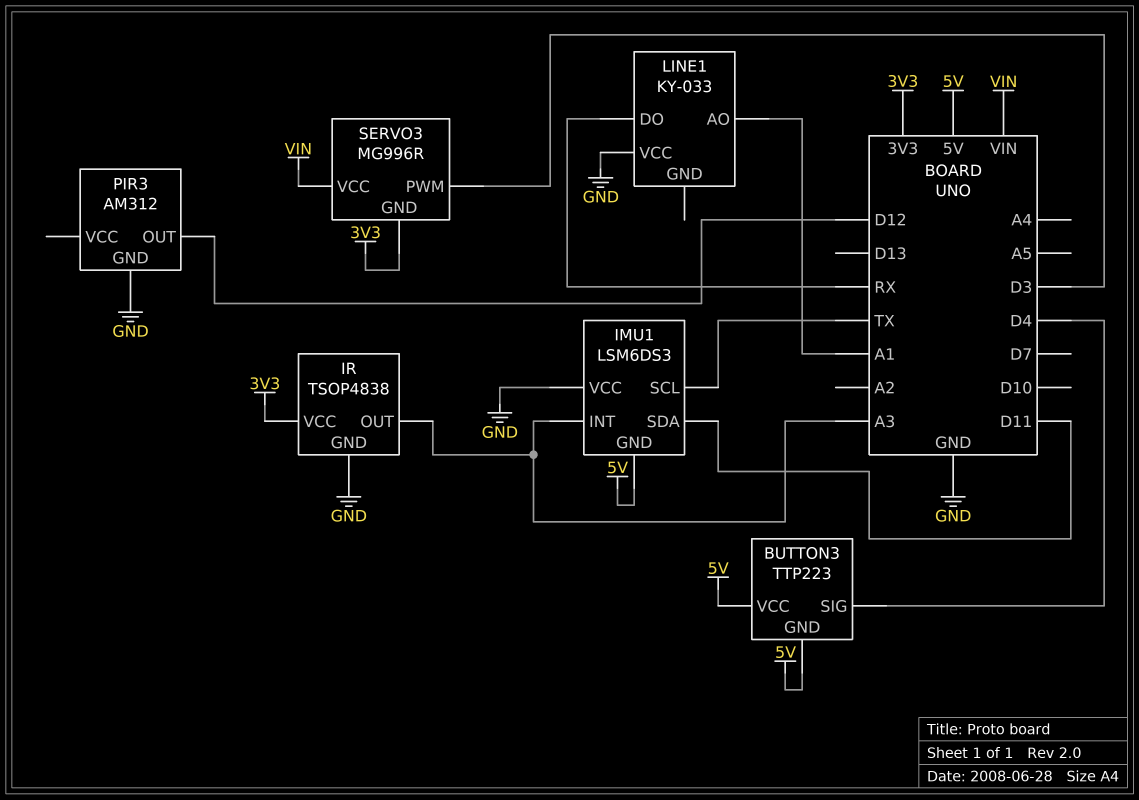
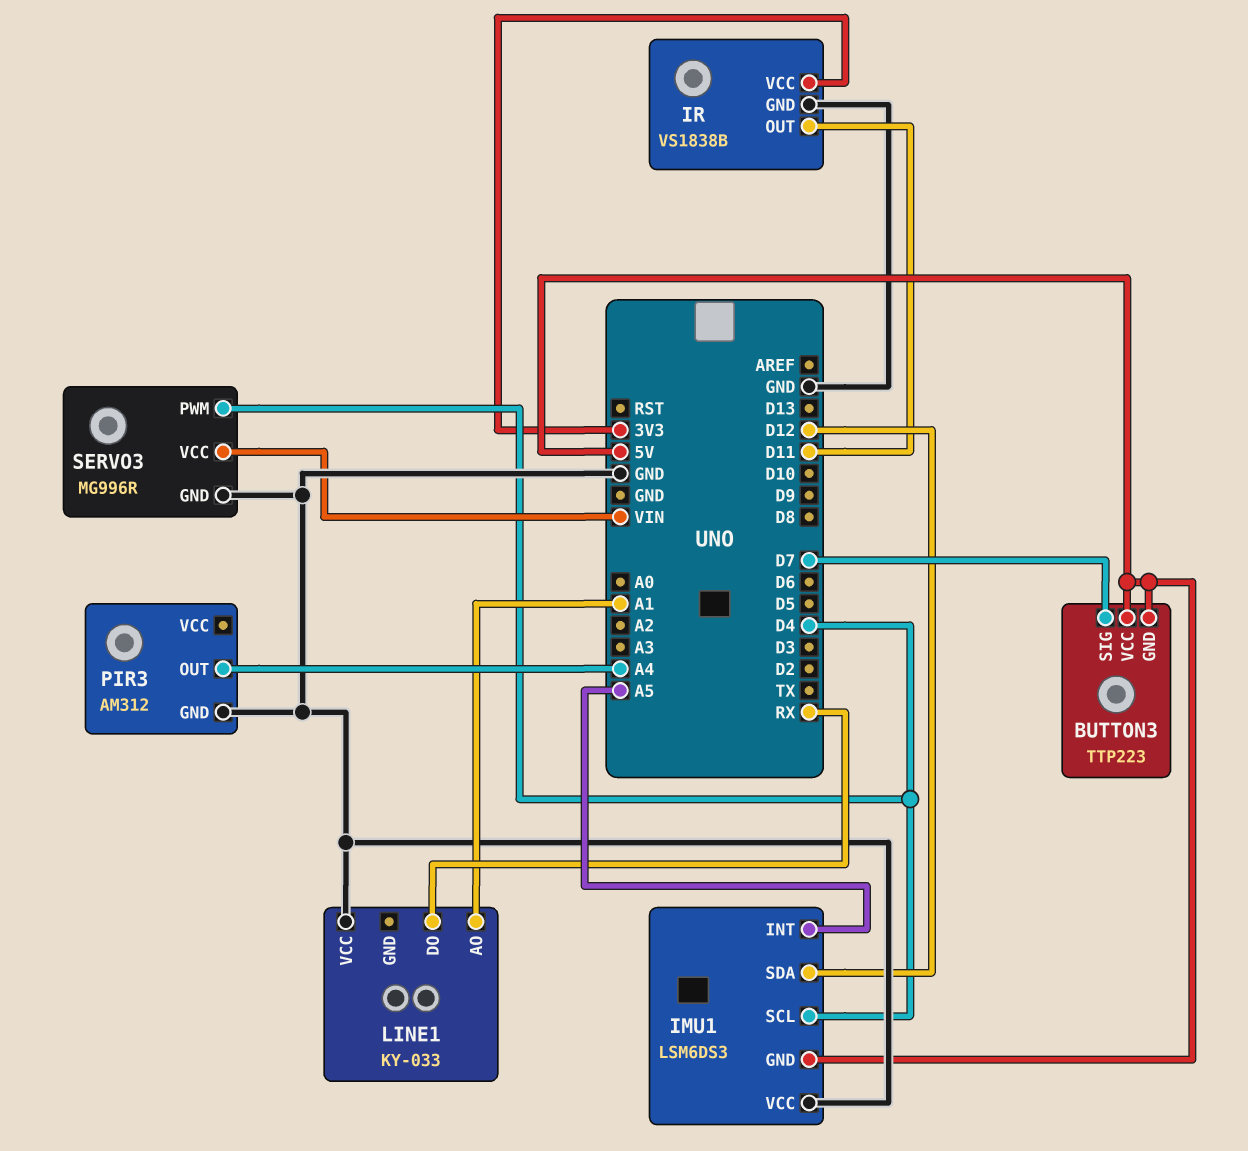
BUTTON3 pin SIG: D4 -> D7
IMU1 pin INT: A3 -> A5
IMU1 pin SCL: TX -> D4
IMU1 pin SDA: D11 -> D12
IR: TSOP4838 -> VS1838B
IR pin OUT: A3 -> D11
PIR3 pin OUT: D12 -> A4
SERVO3 pin GND: 3V3 -> GND
SERVO3 pin PWM: D3 -> D4

